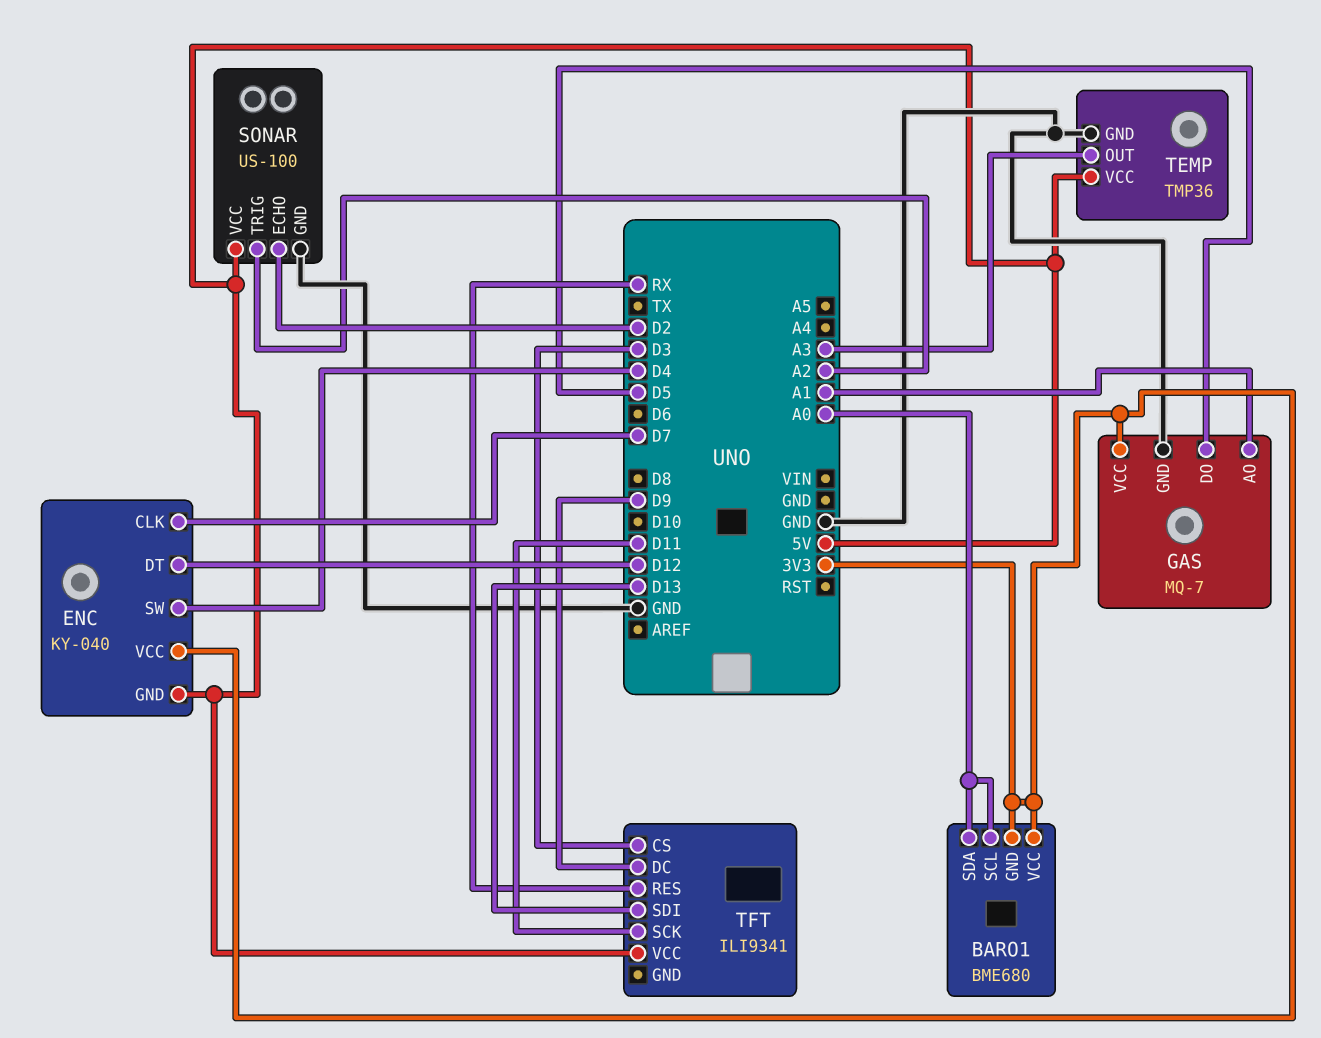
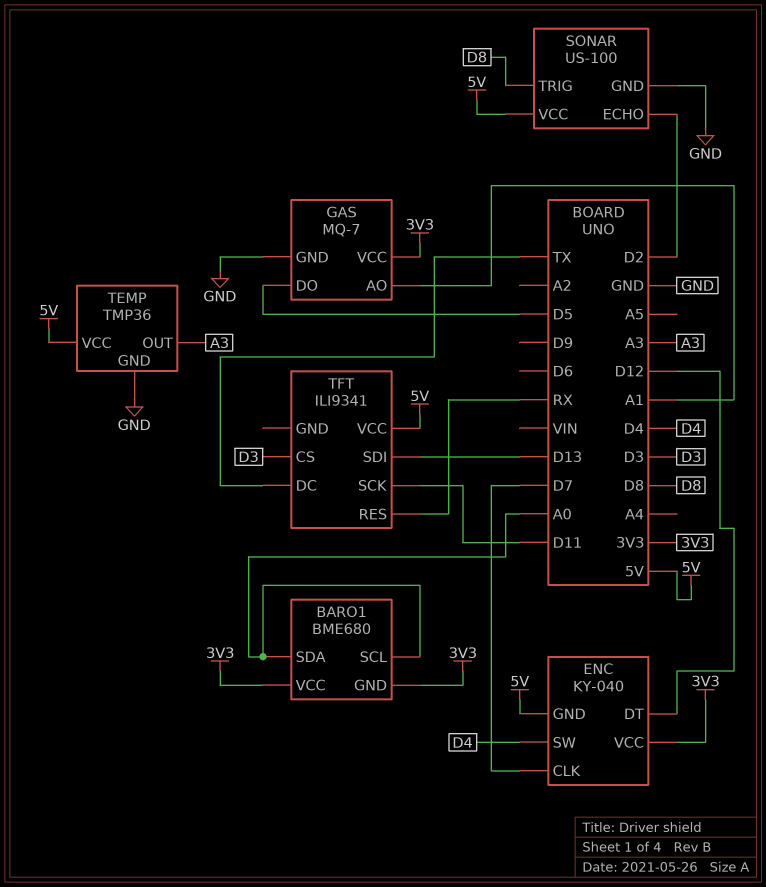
SONAR pin TRIG: A2 -> D8
TFT pin DC: D9 -> TX

